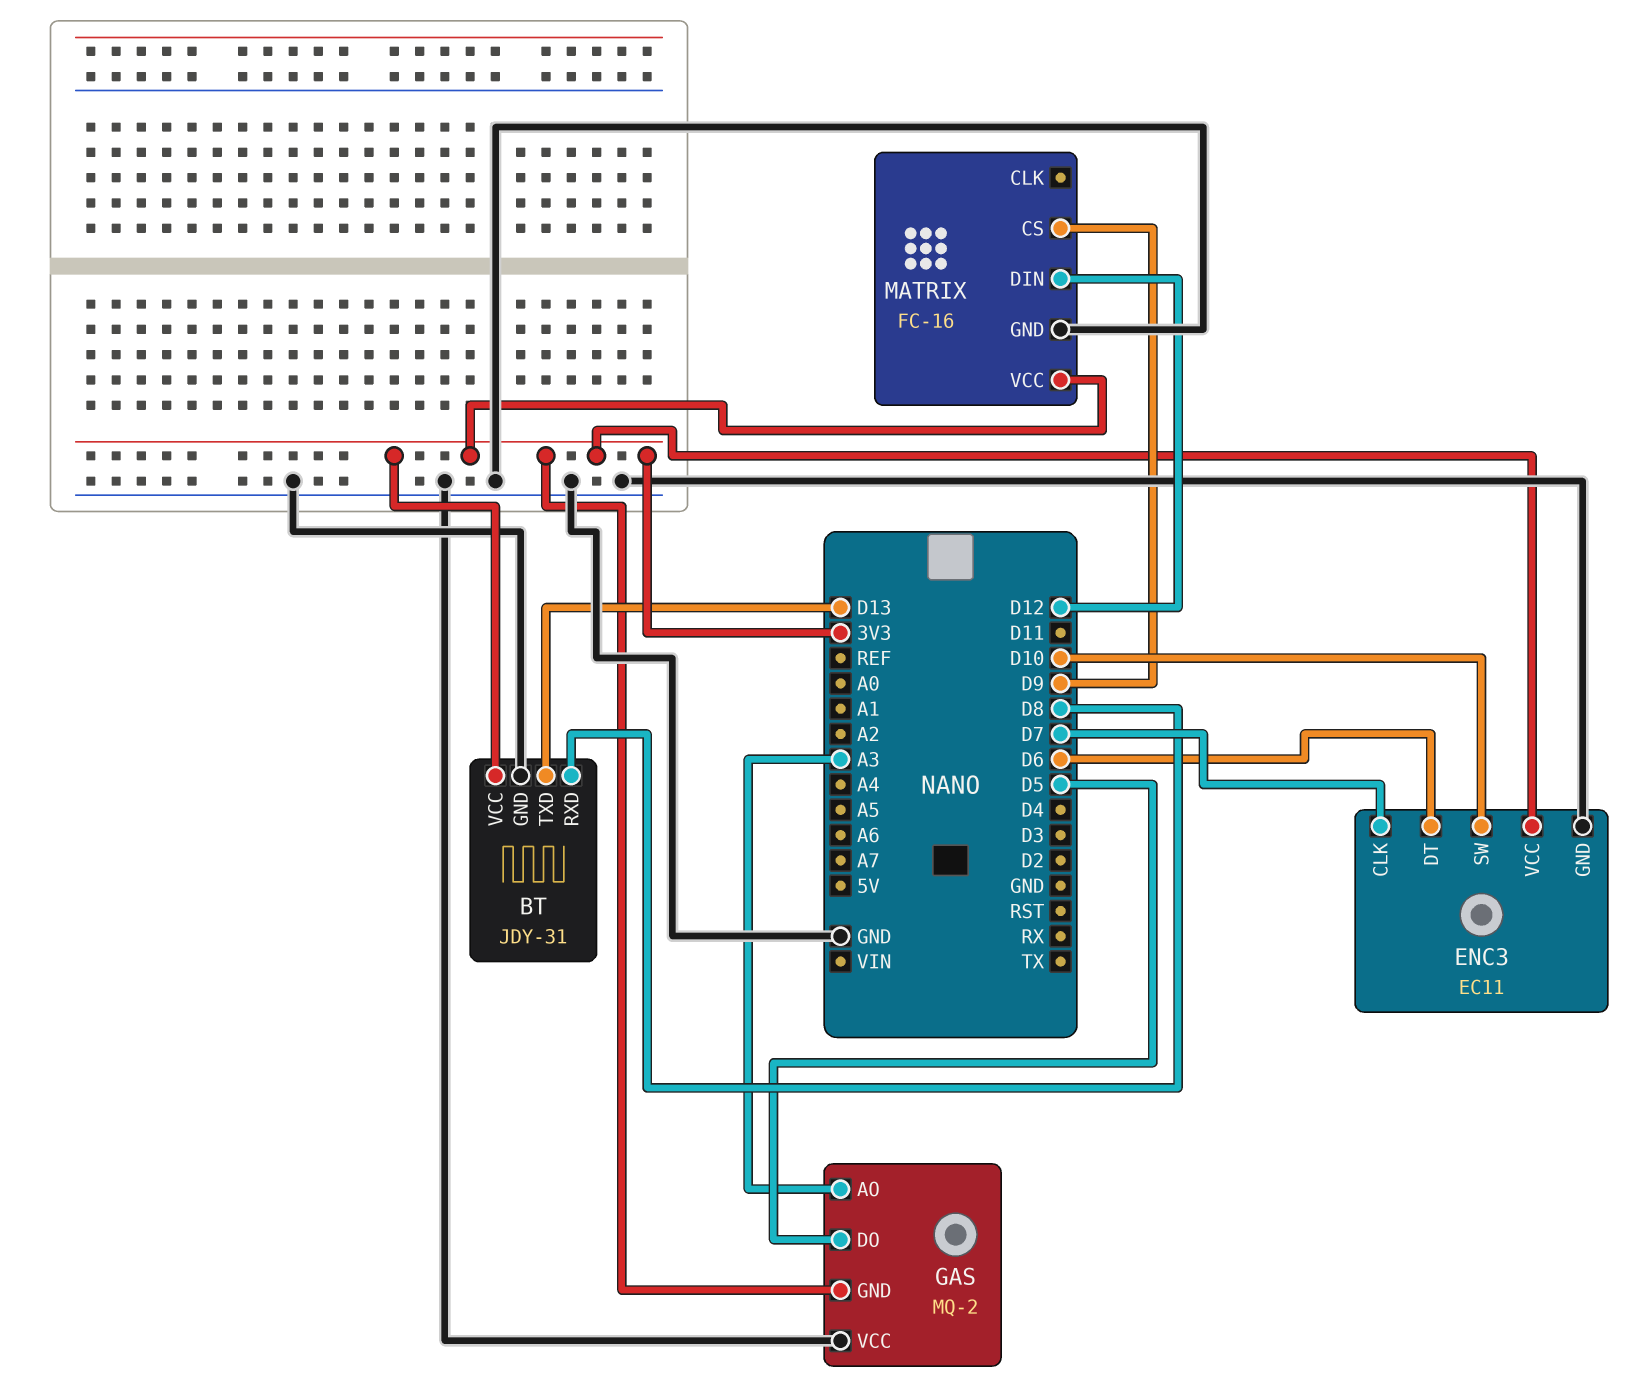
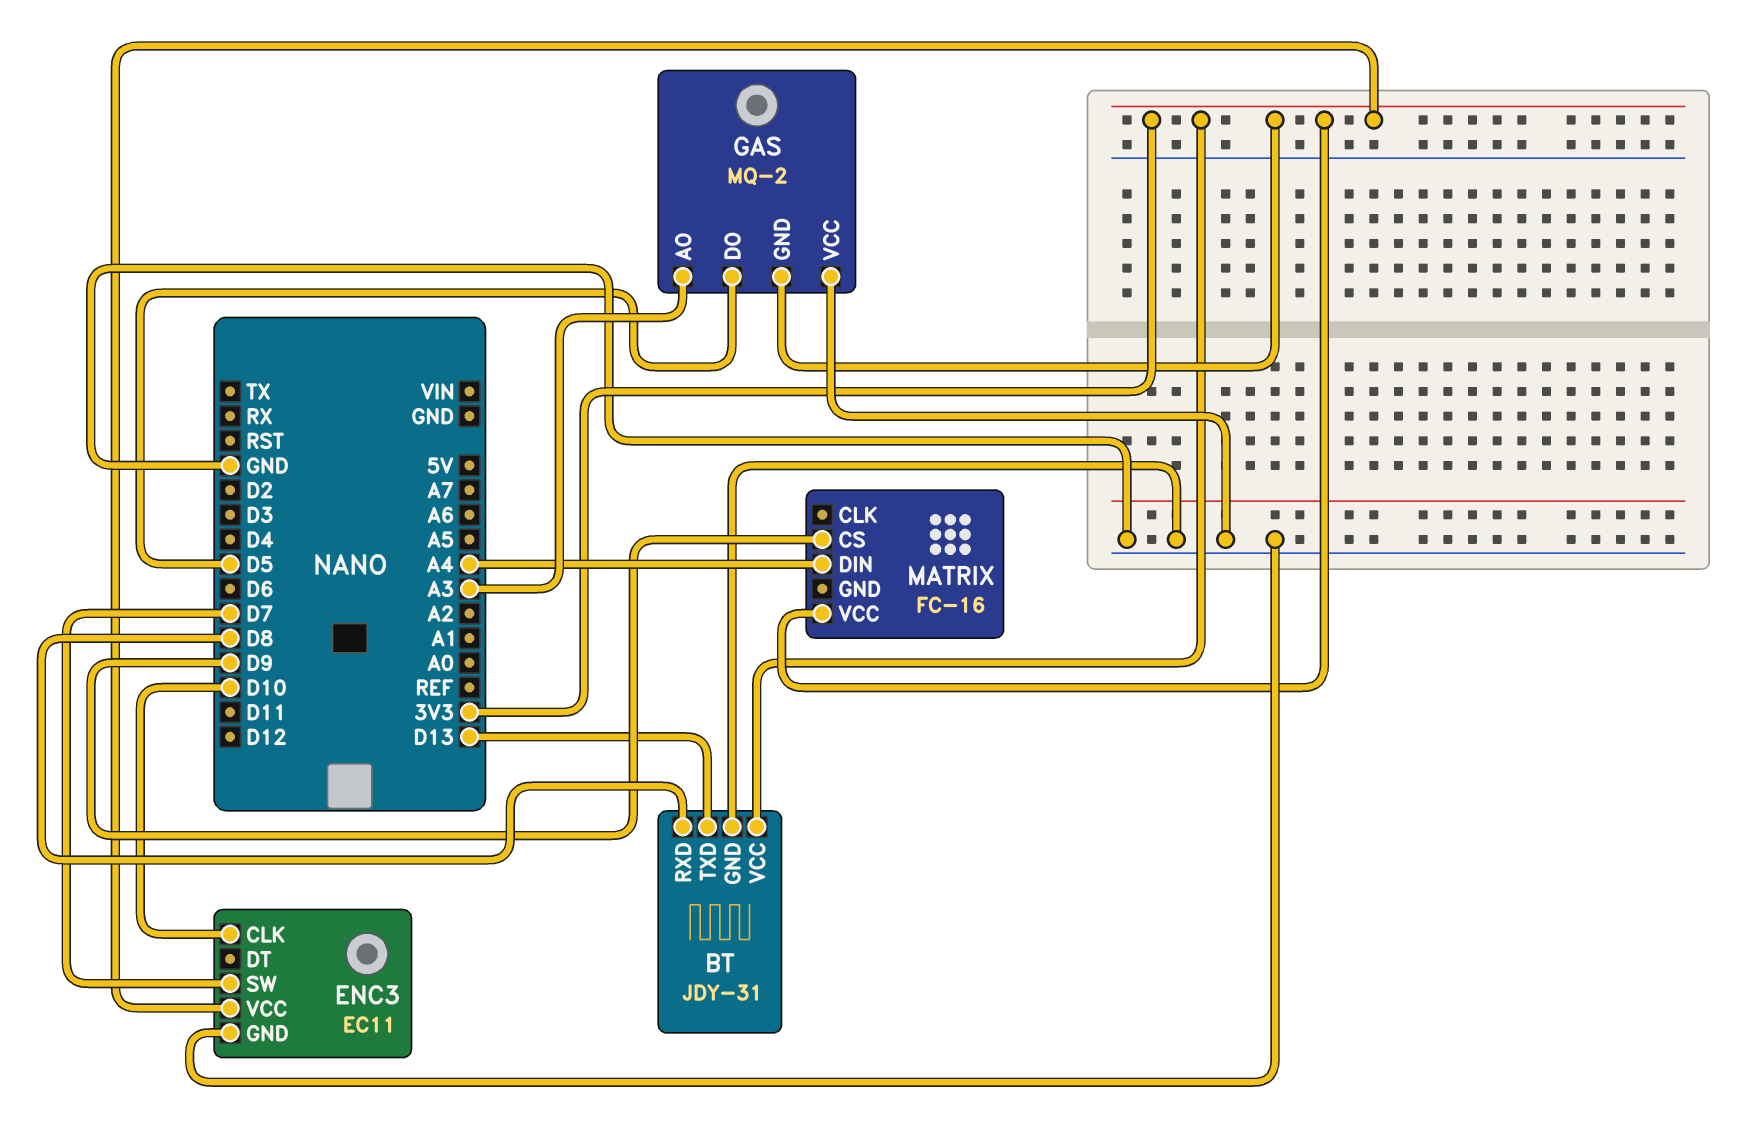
ENC3 pin CLK: D7 -> D10
ENC3 pin DT: D6 -> none
ENC3 pin SW: D10 -> D7
MATRIX pin DIN: D12 -> A4
MATRIX pin GND: GND -> none

